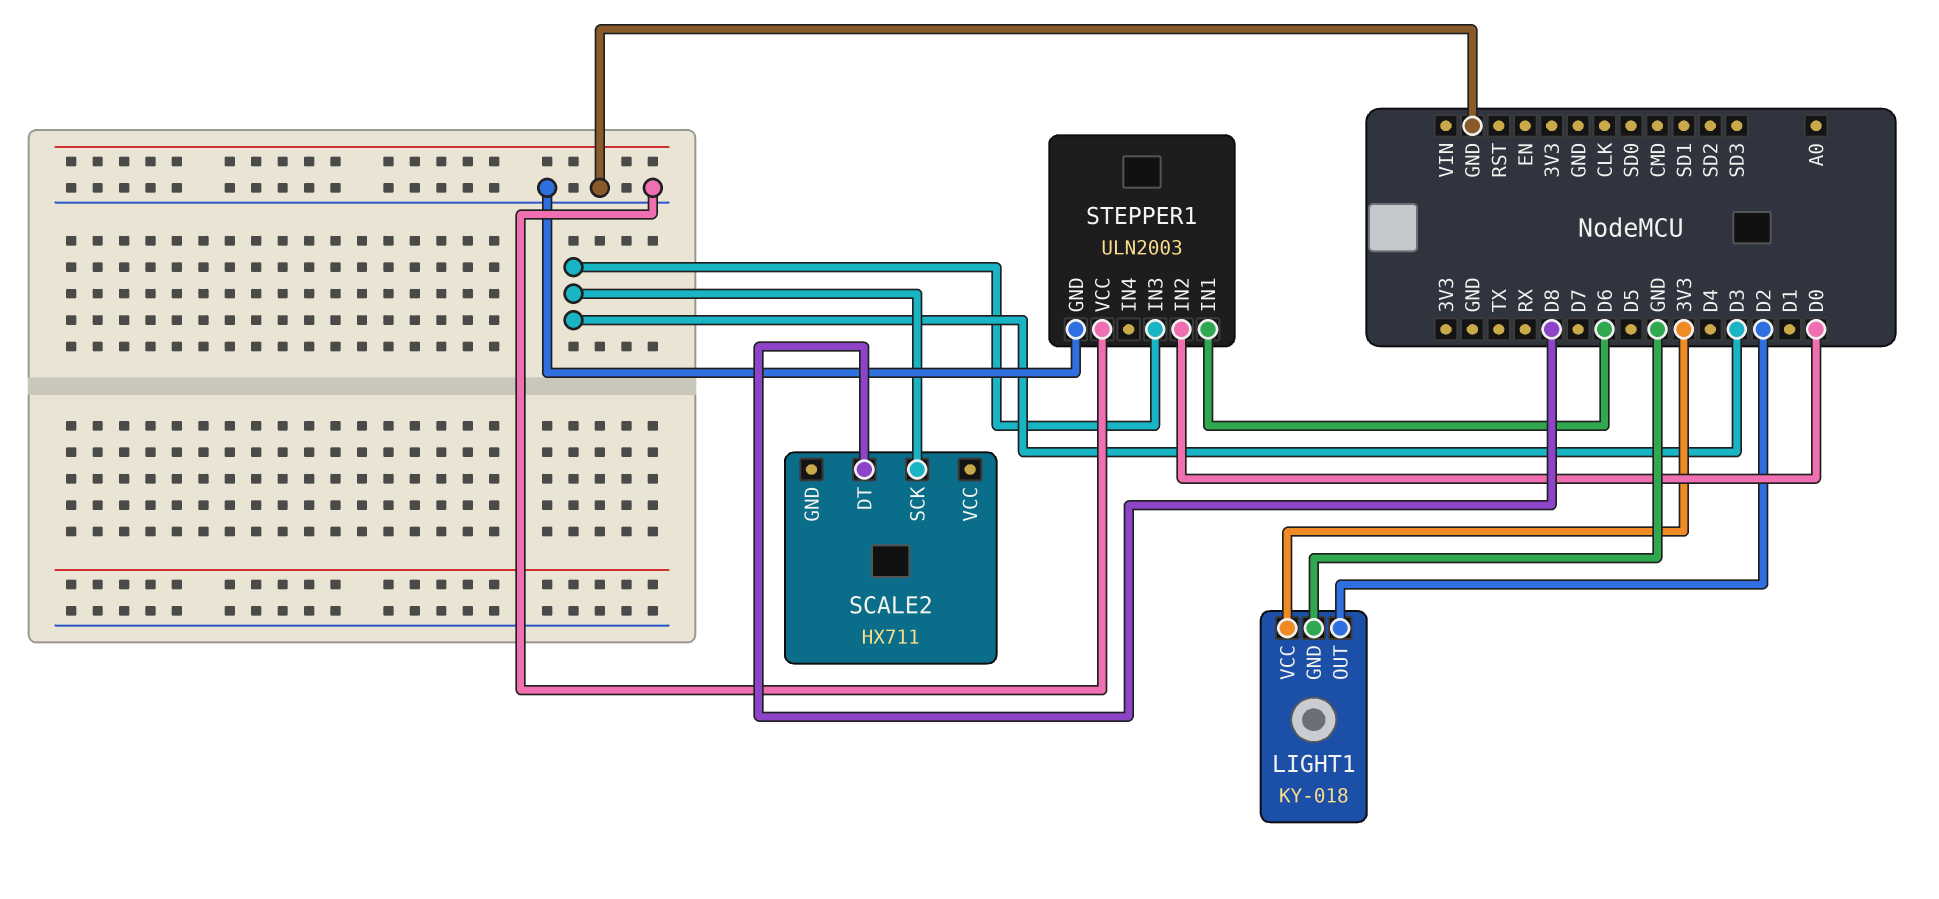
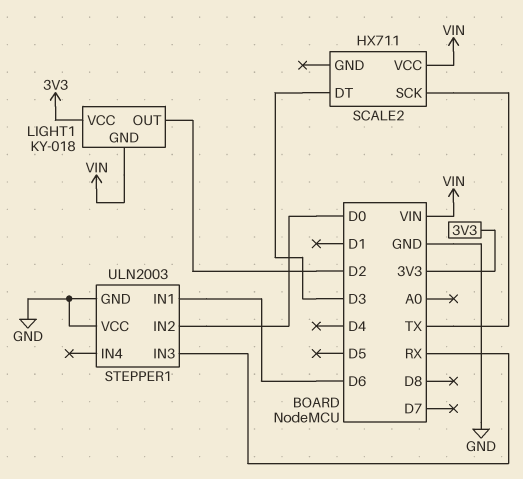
LIGHT1 pin GND: GND -> VIN
SCALE2 pin DT: D8 -> D3
SCALE2 pin SCK: D3 -> TX
SCALE2 pin VCC: none -> VIN
STEPPER1 pin IN3: D3 -> RX

